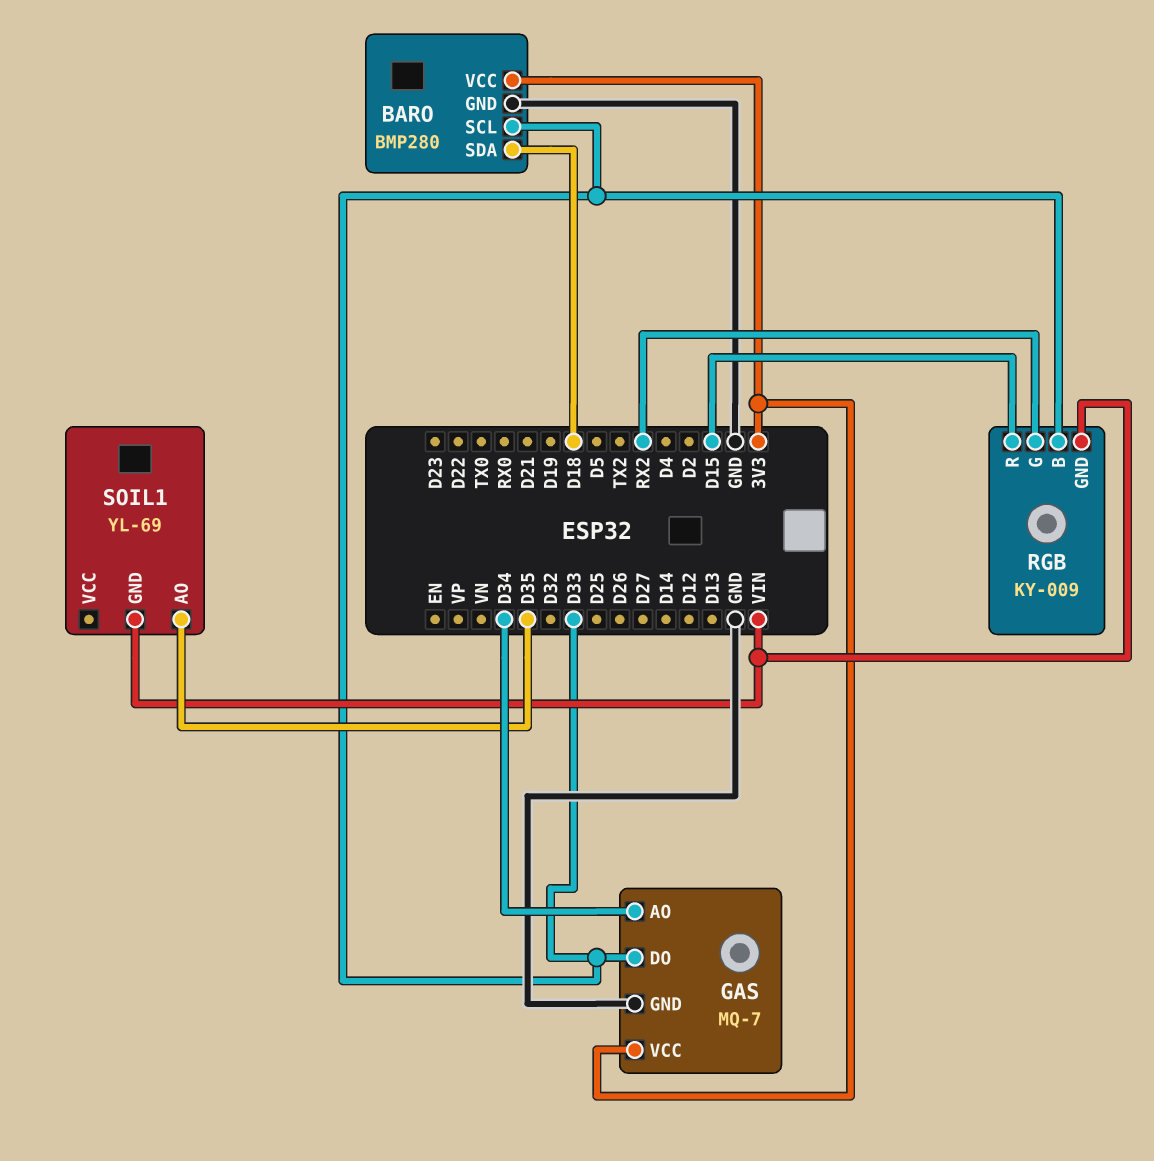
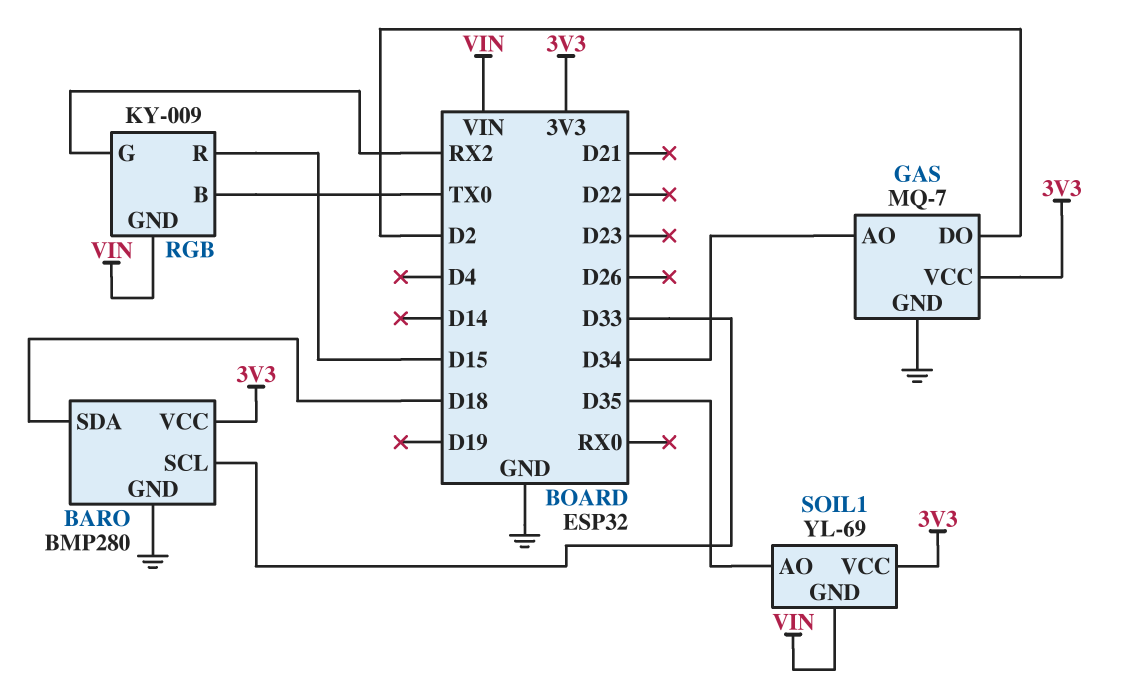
GAS pin DO: D33 -> D2
RGB pin B: D33 -> TX0
SOIL1 pin VCC: none -> 3V3

